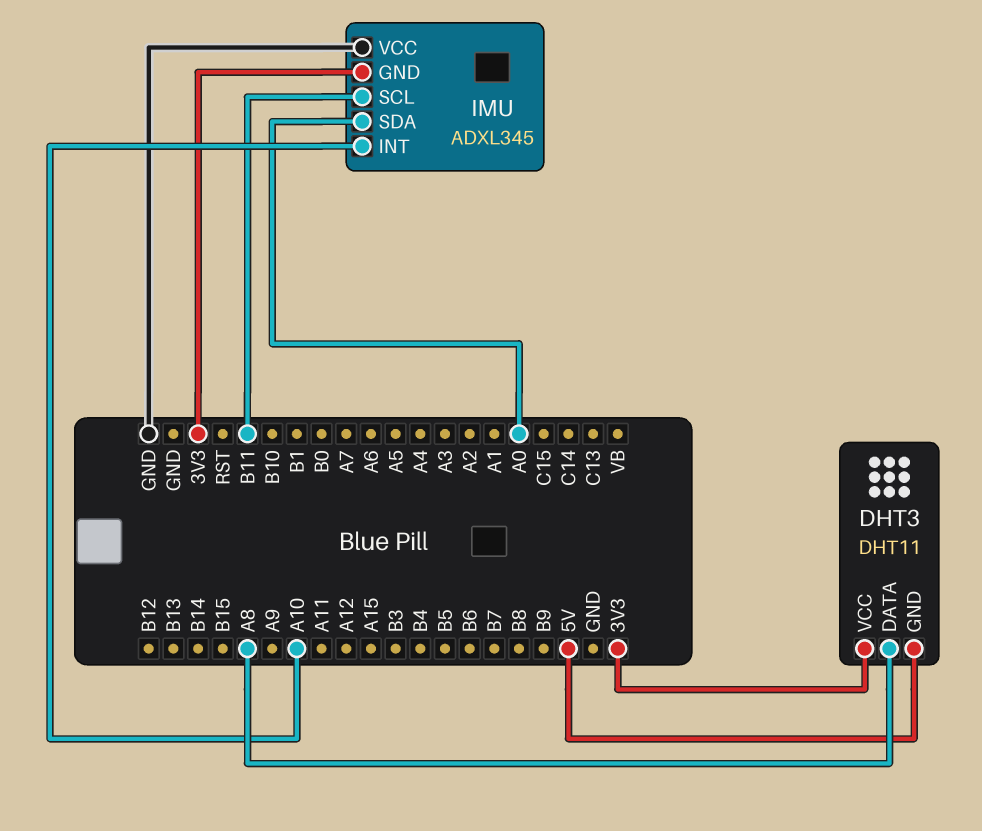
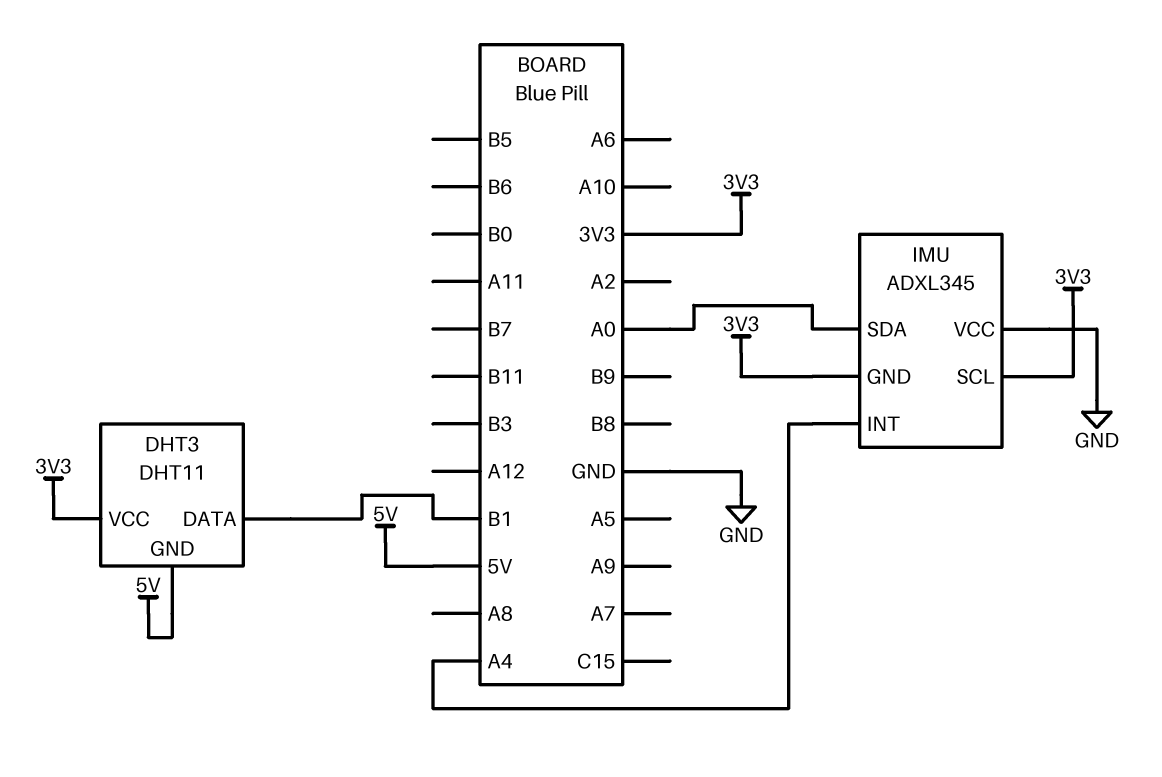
DHT3 pin DATA: A8 -> B1
IMU pin INT: A10 -> A4
IMU pin SCL: B11 -> 3V3

